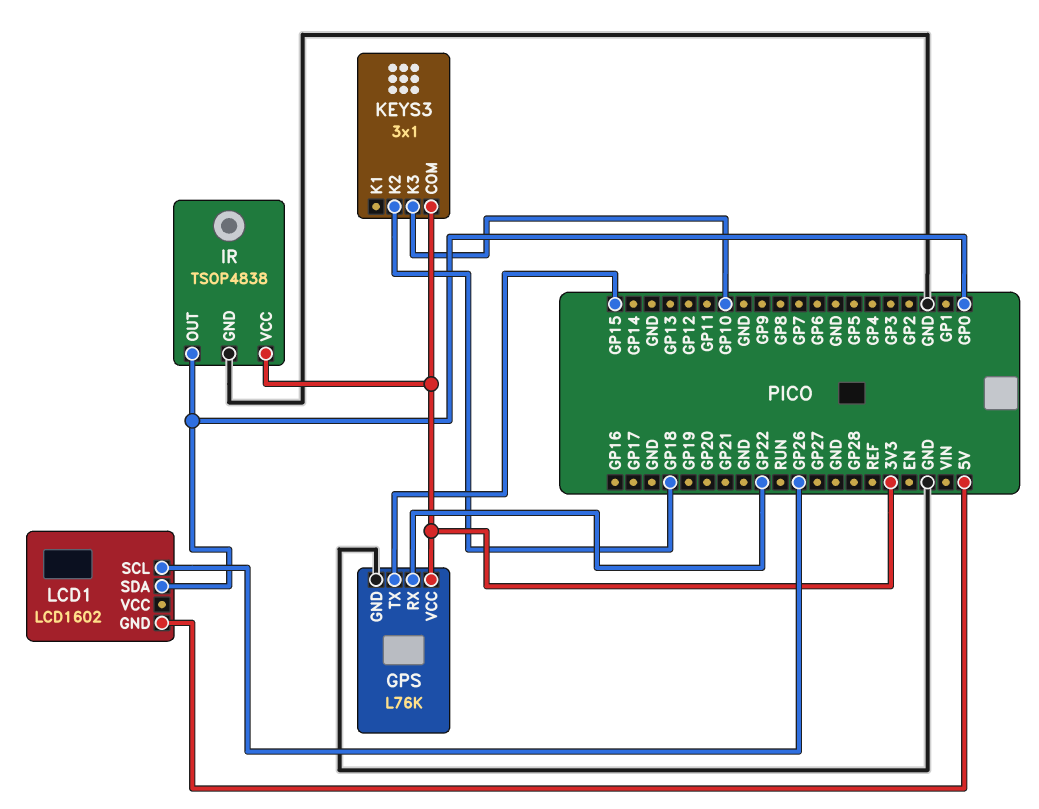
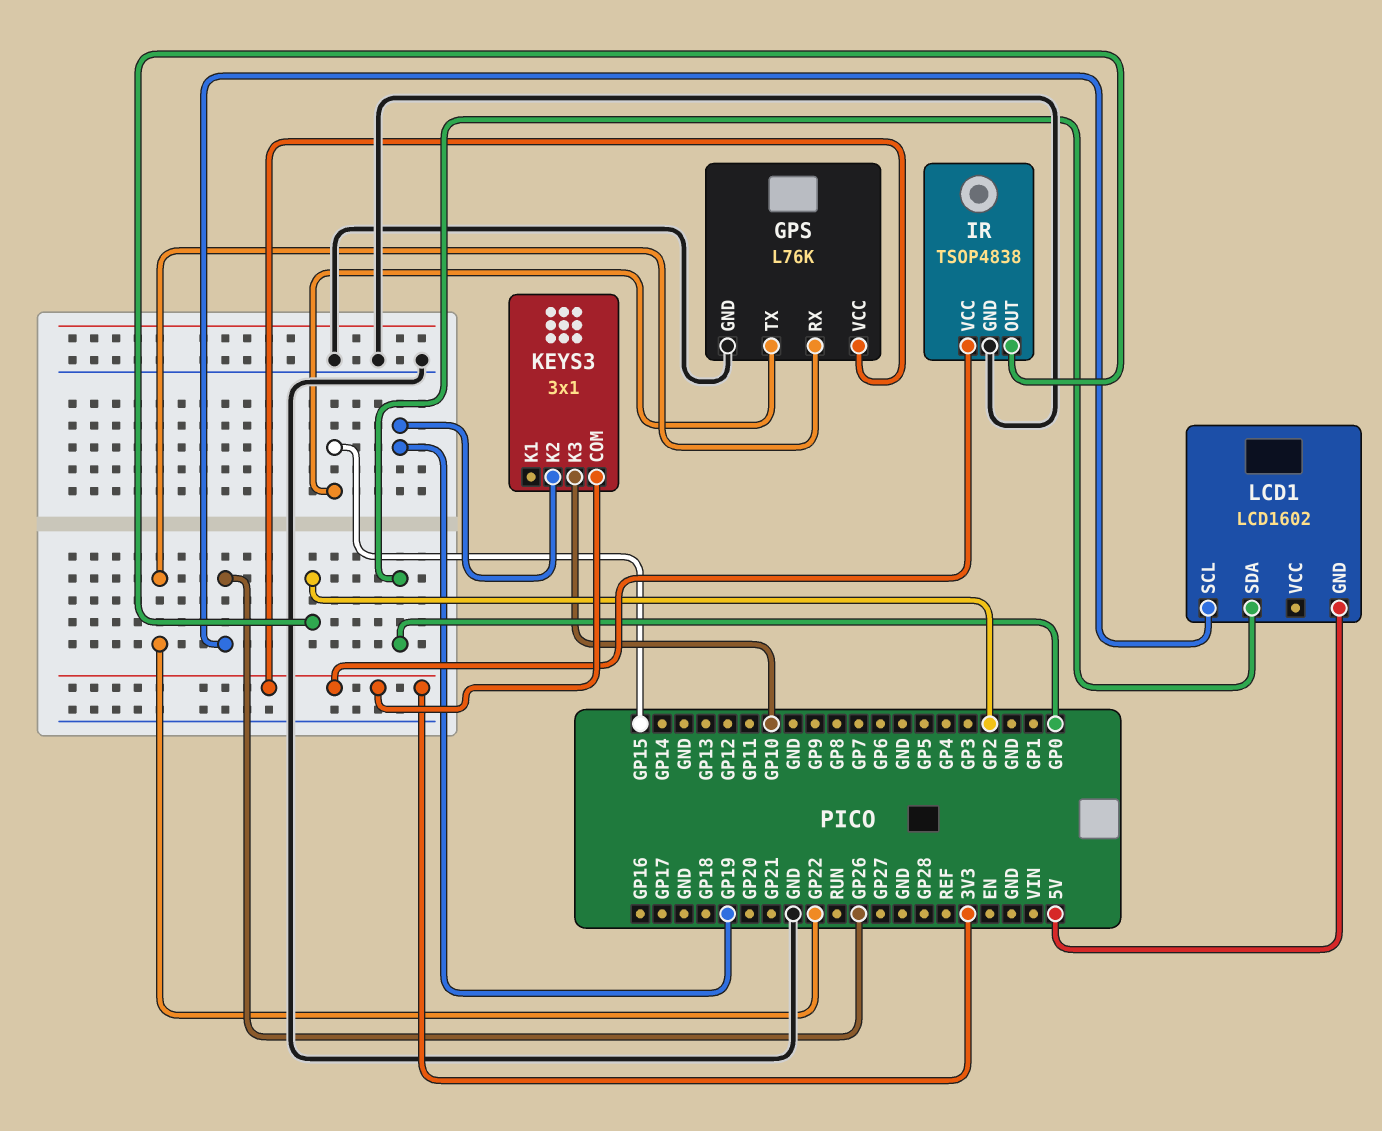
IR pin OUT: GP0 -> GP2
KEYS3 pin K2: GP18 -> GP19

